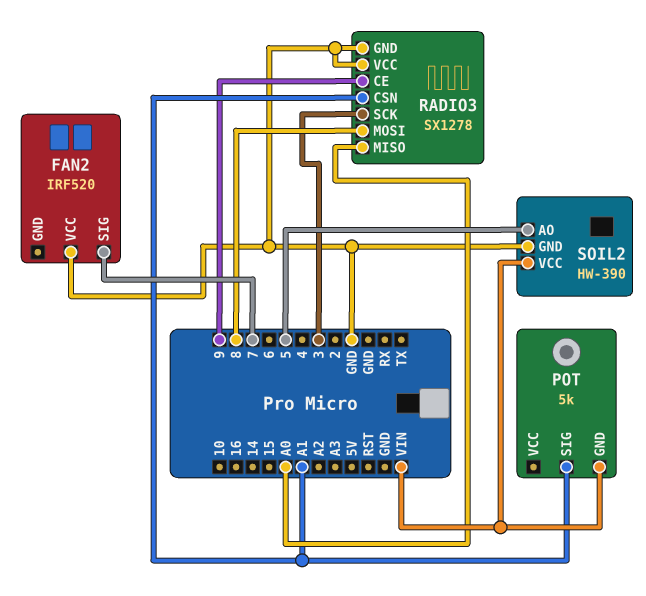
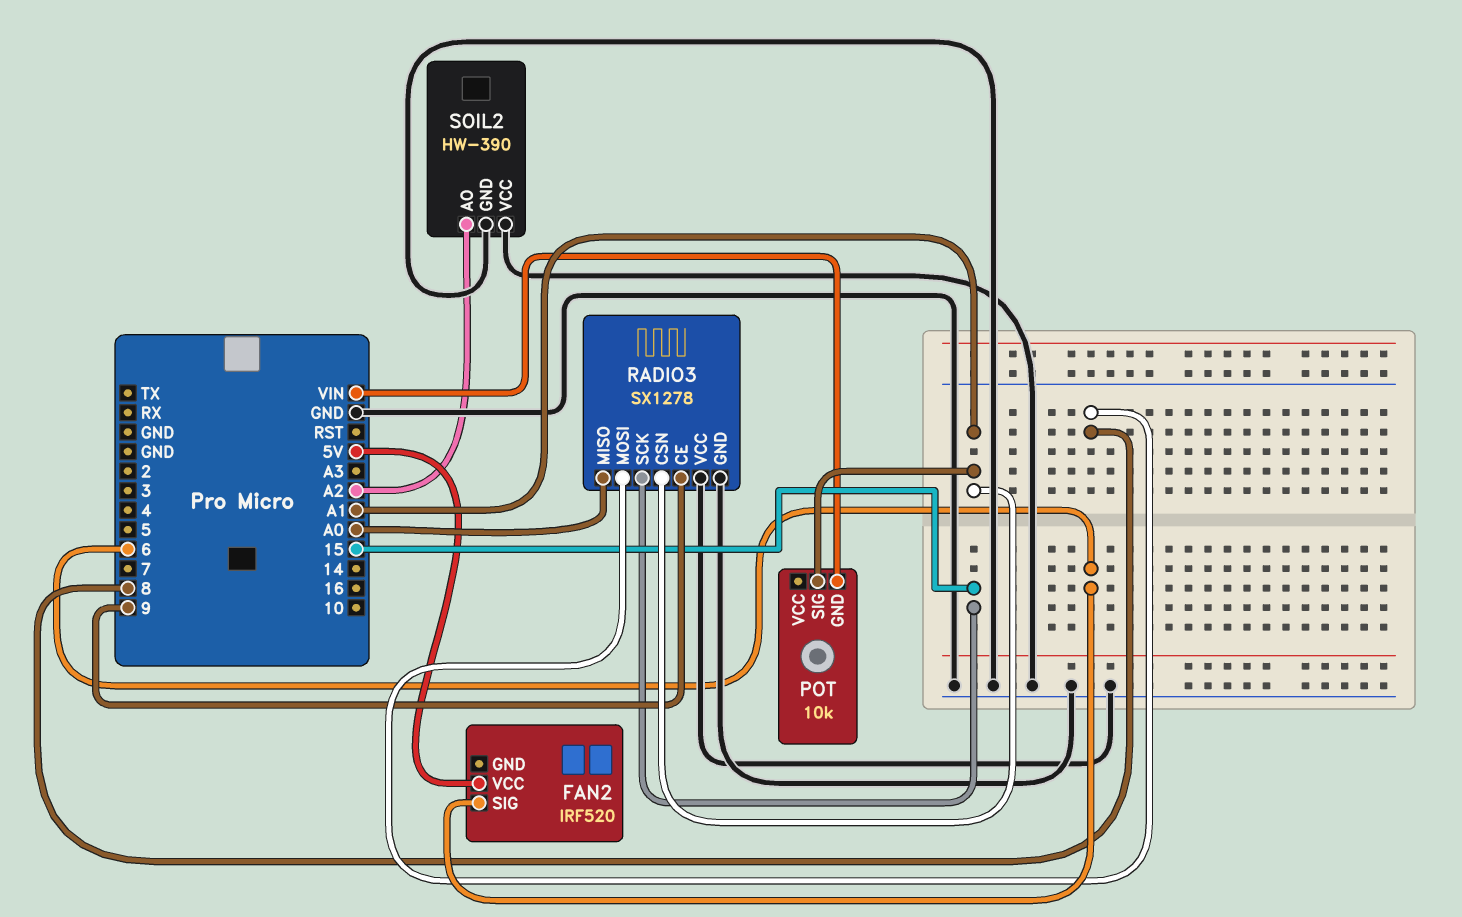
FAN2 pin SIG: 7 -> 6
FAN2 pin VCC: GND -> 5V
POT: 5k -> 10k
RADIO3 pin SCK: 3 -> 15
SOIL2 pin AO: 5 -> A2
SOIL2 pin VCC: VIN -> GND

